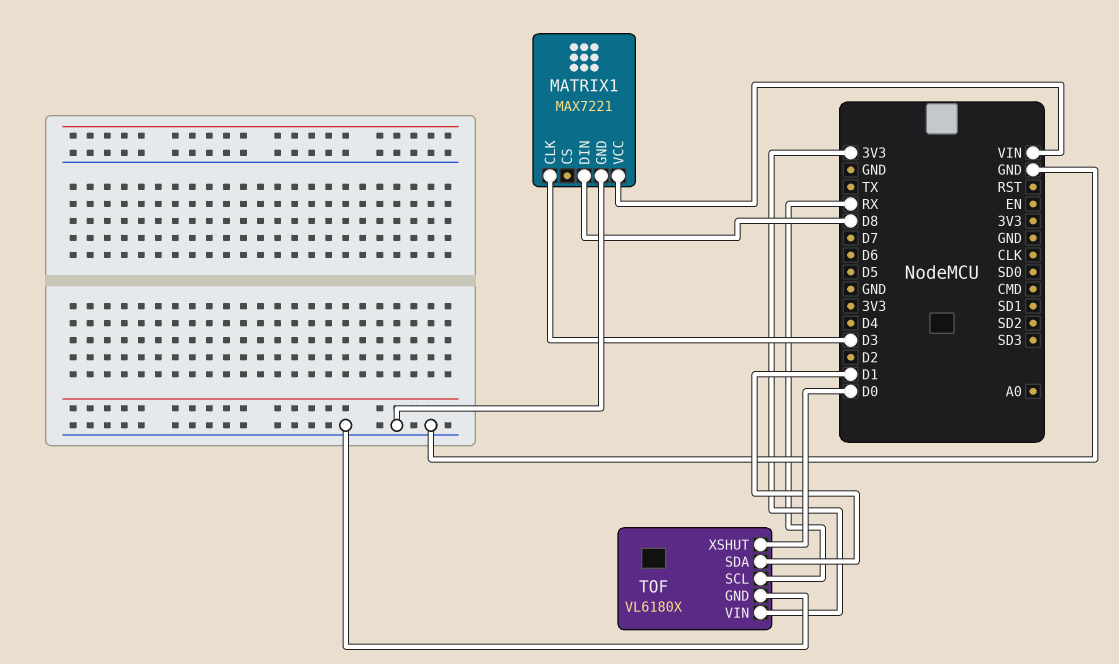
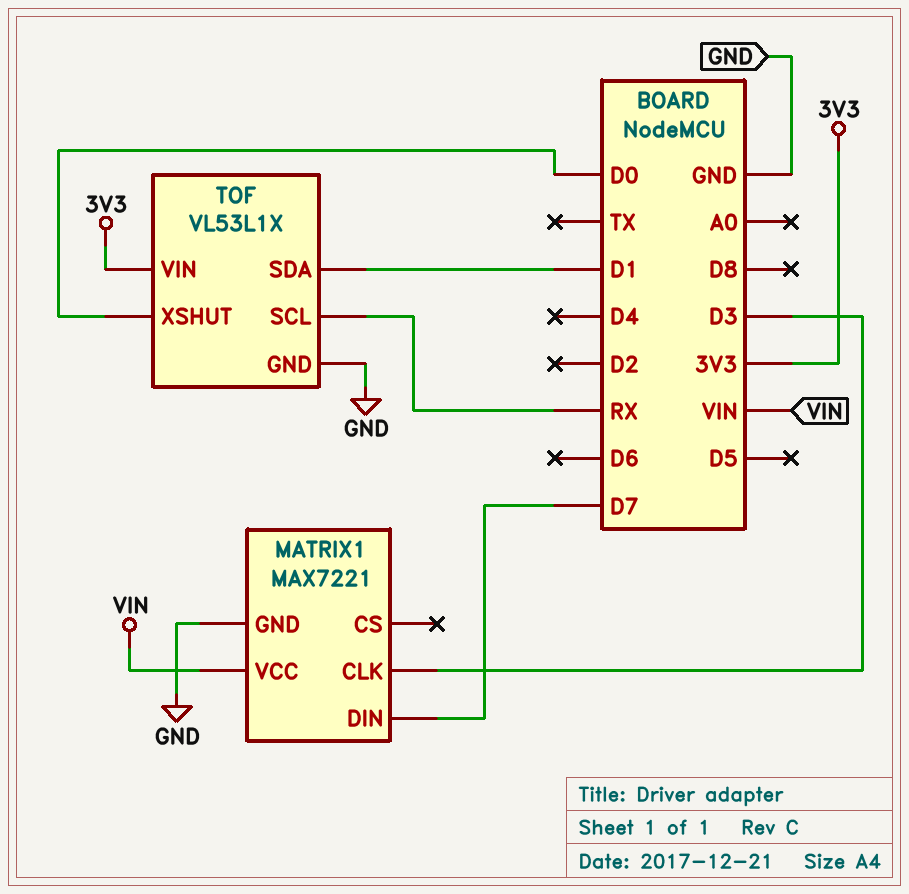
MATRIX1 pin DIN: D8 -> D7
TOF: VL6180X -> VL53L1X

